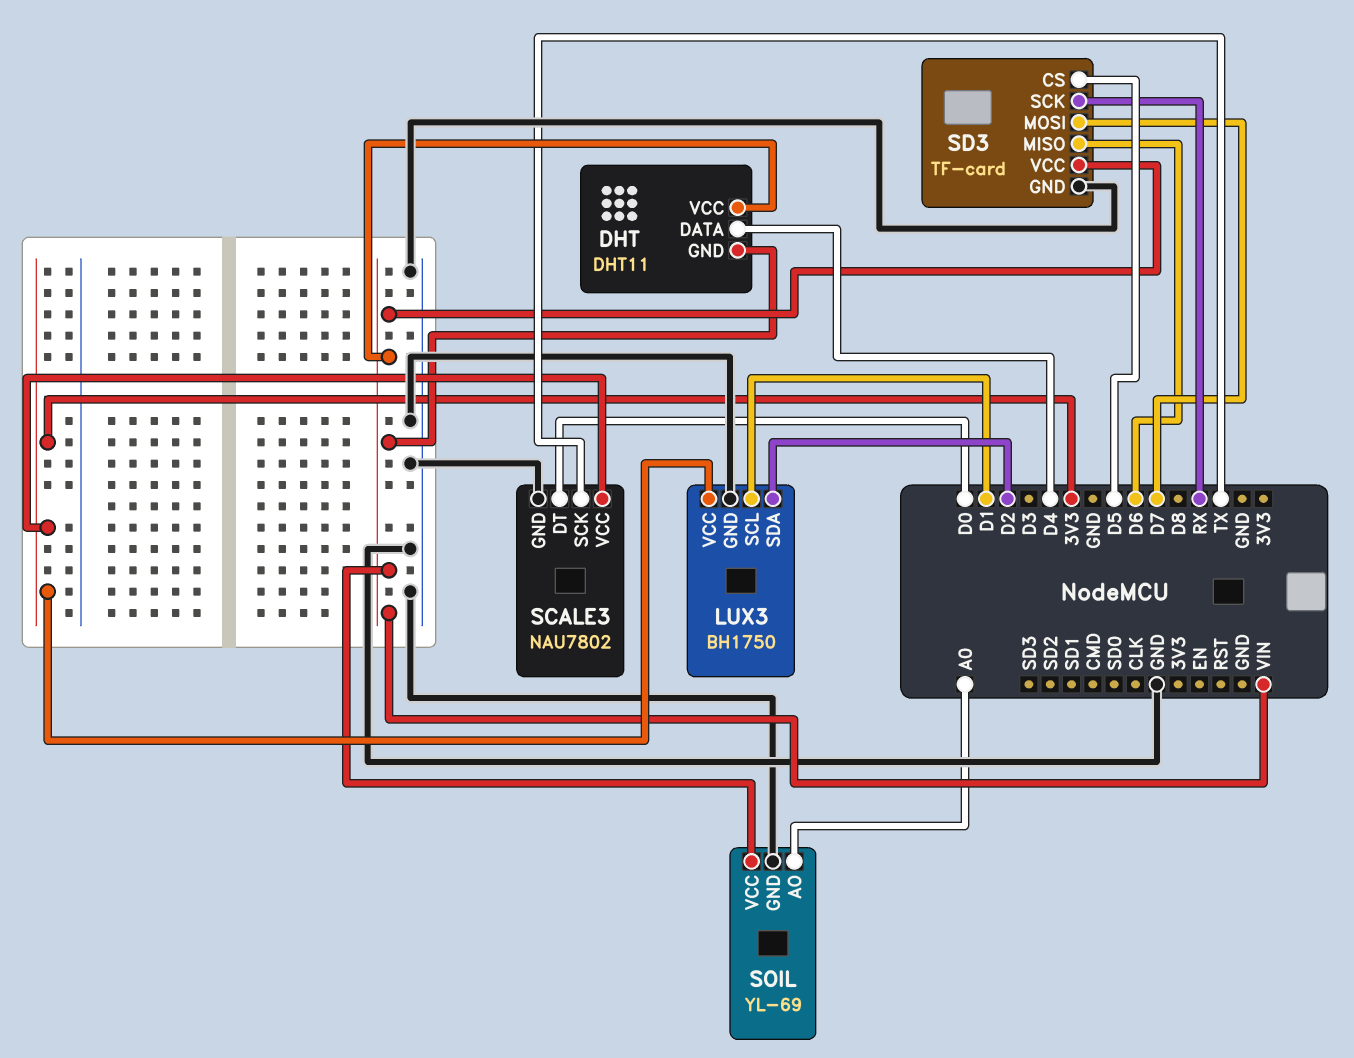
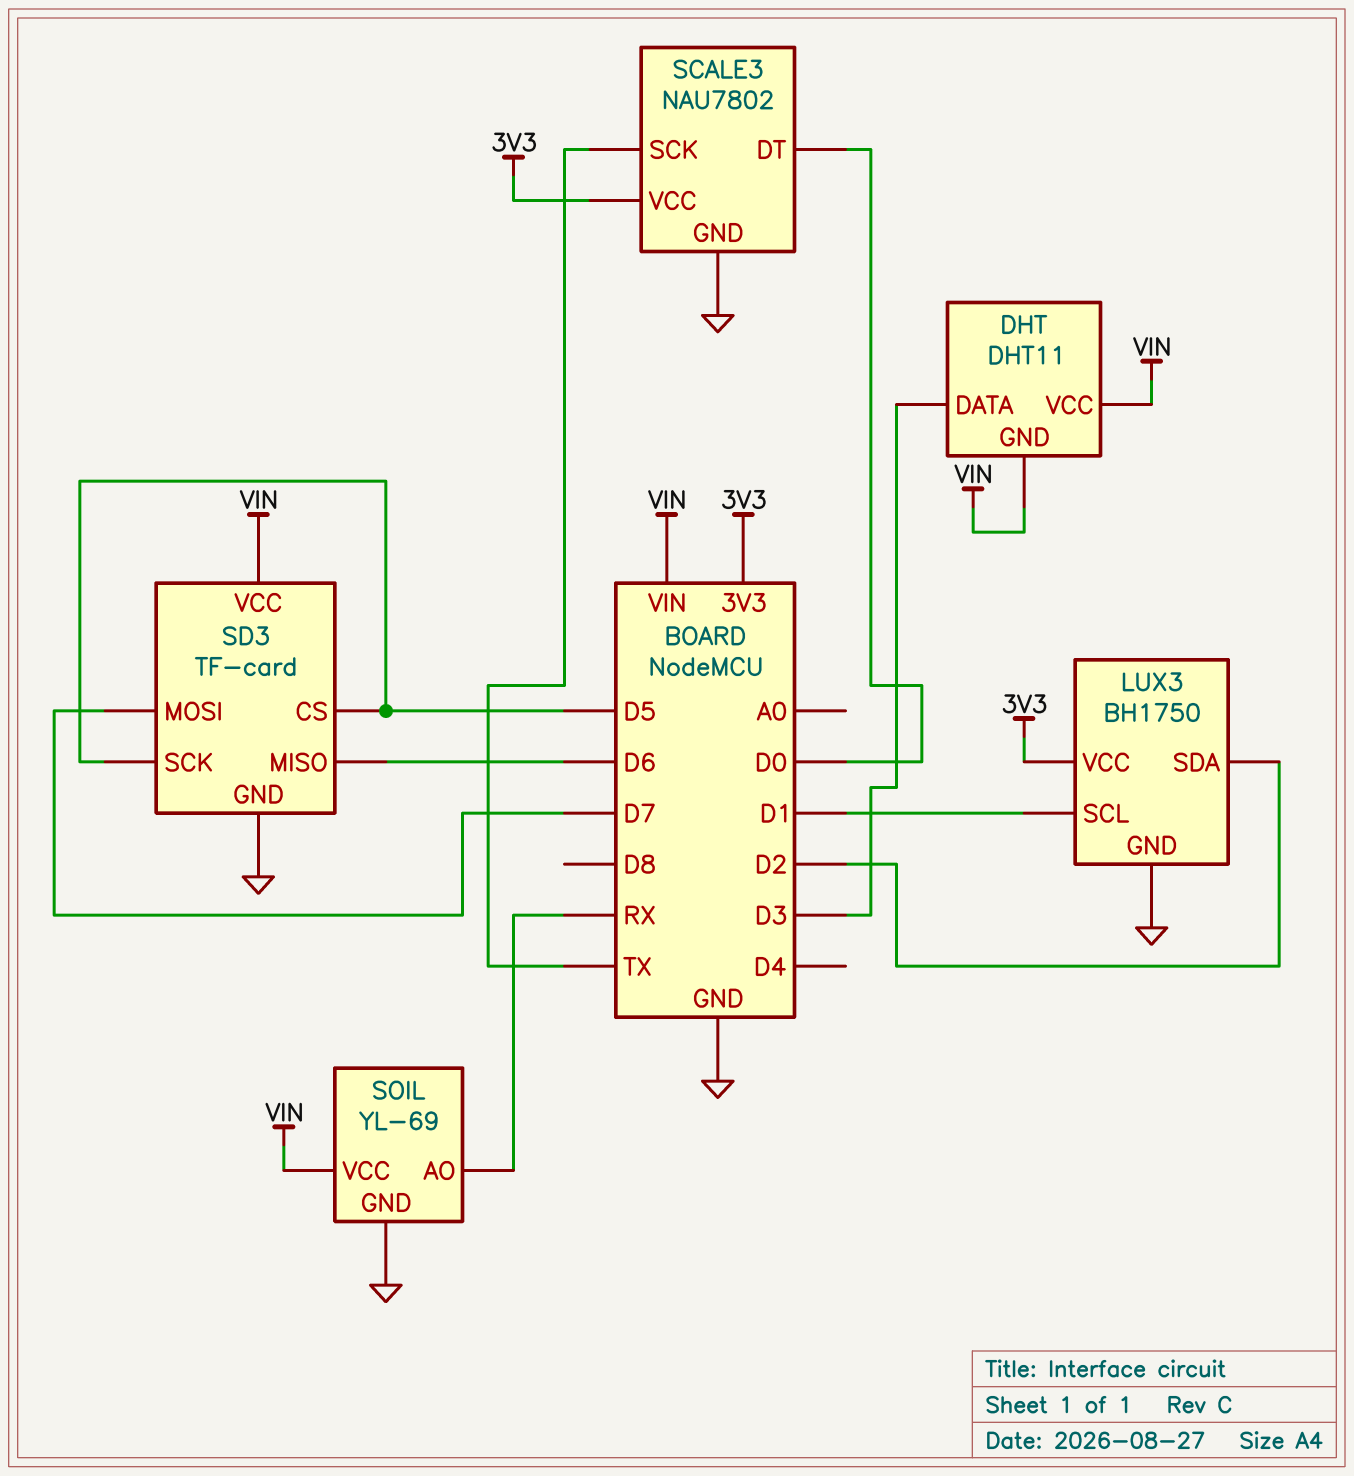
DHT pin DATA: D4 -> D3
SD3 pin SCK: RX -> D5
SOIL pin AO: A0 -> RX

